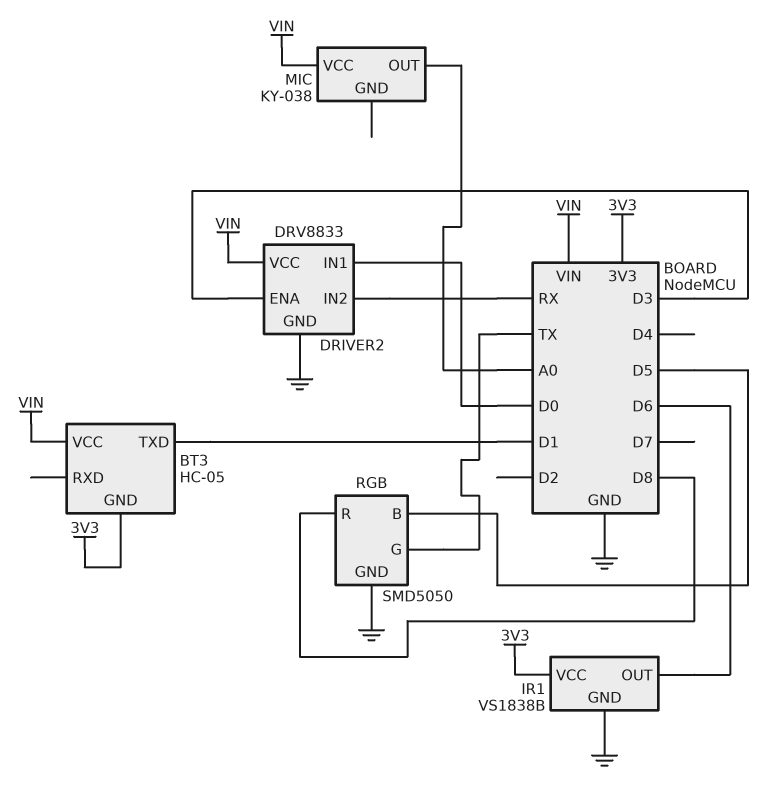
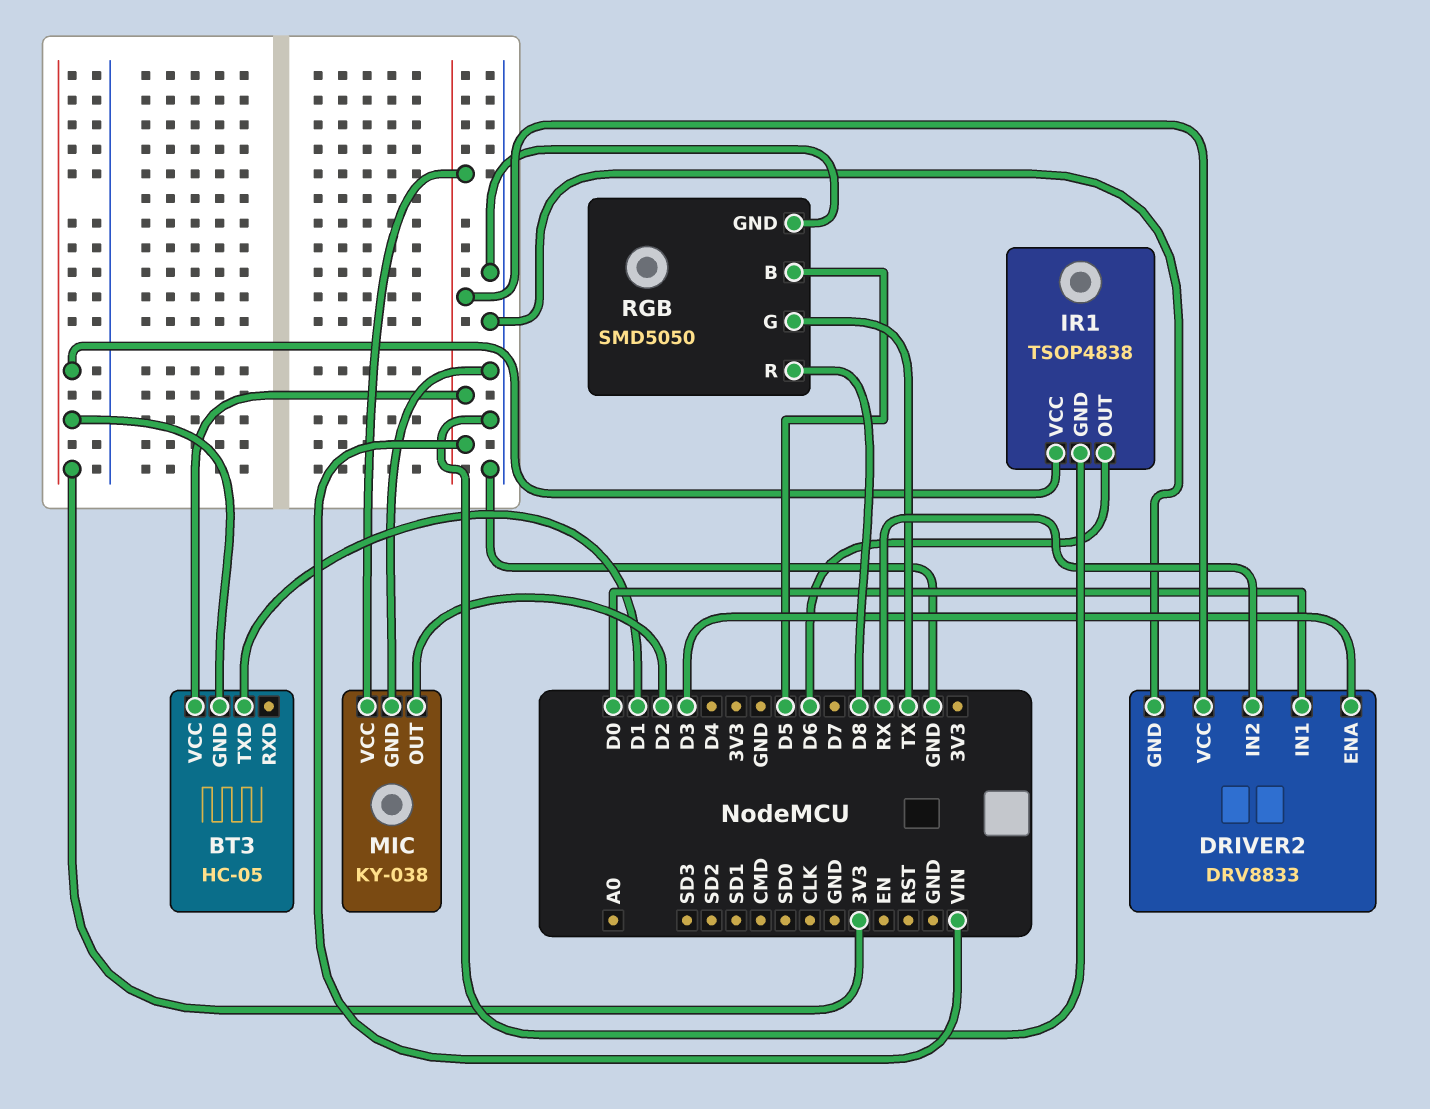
IR1: VS1838B -> TSOP4838
MIC pin GND: none -> GND
MIC pin OUT: A0 -> D2

